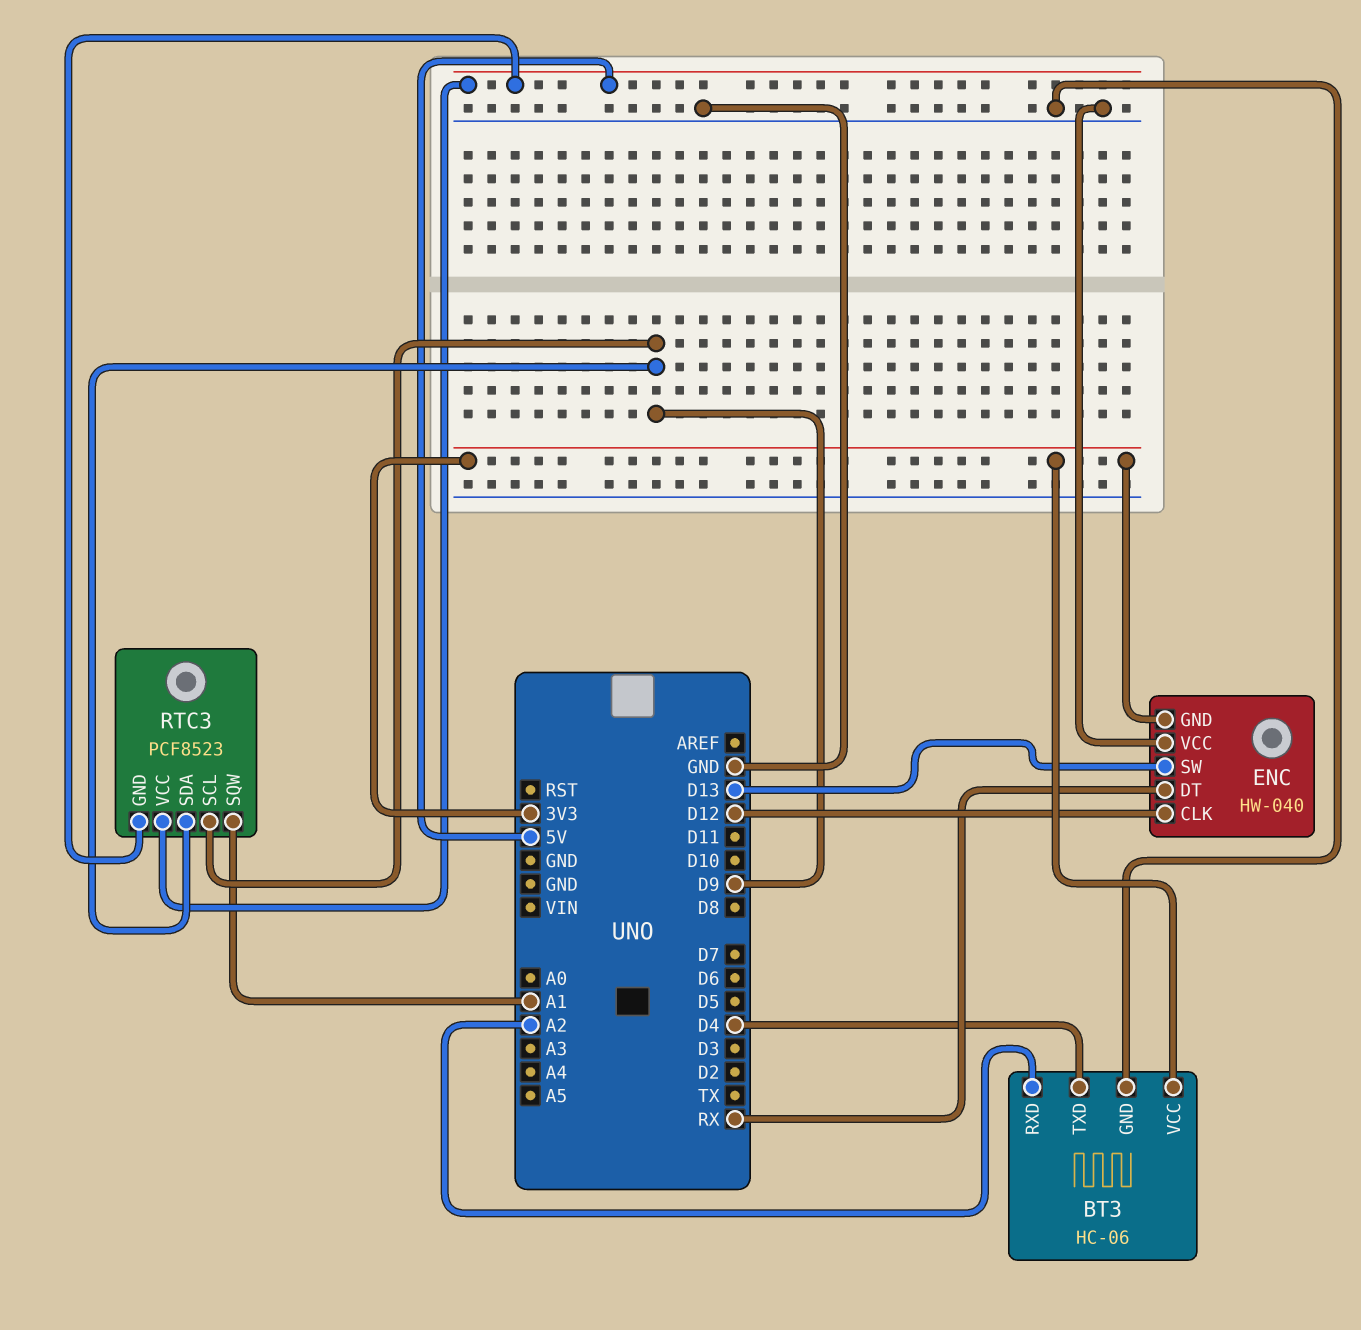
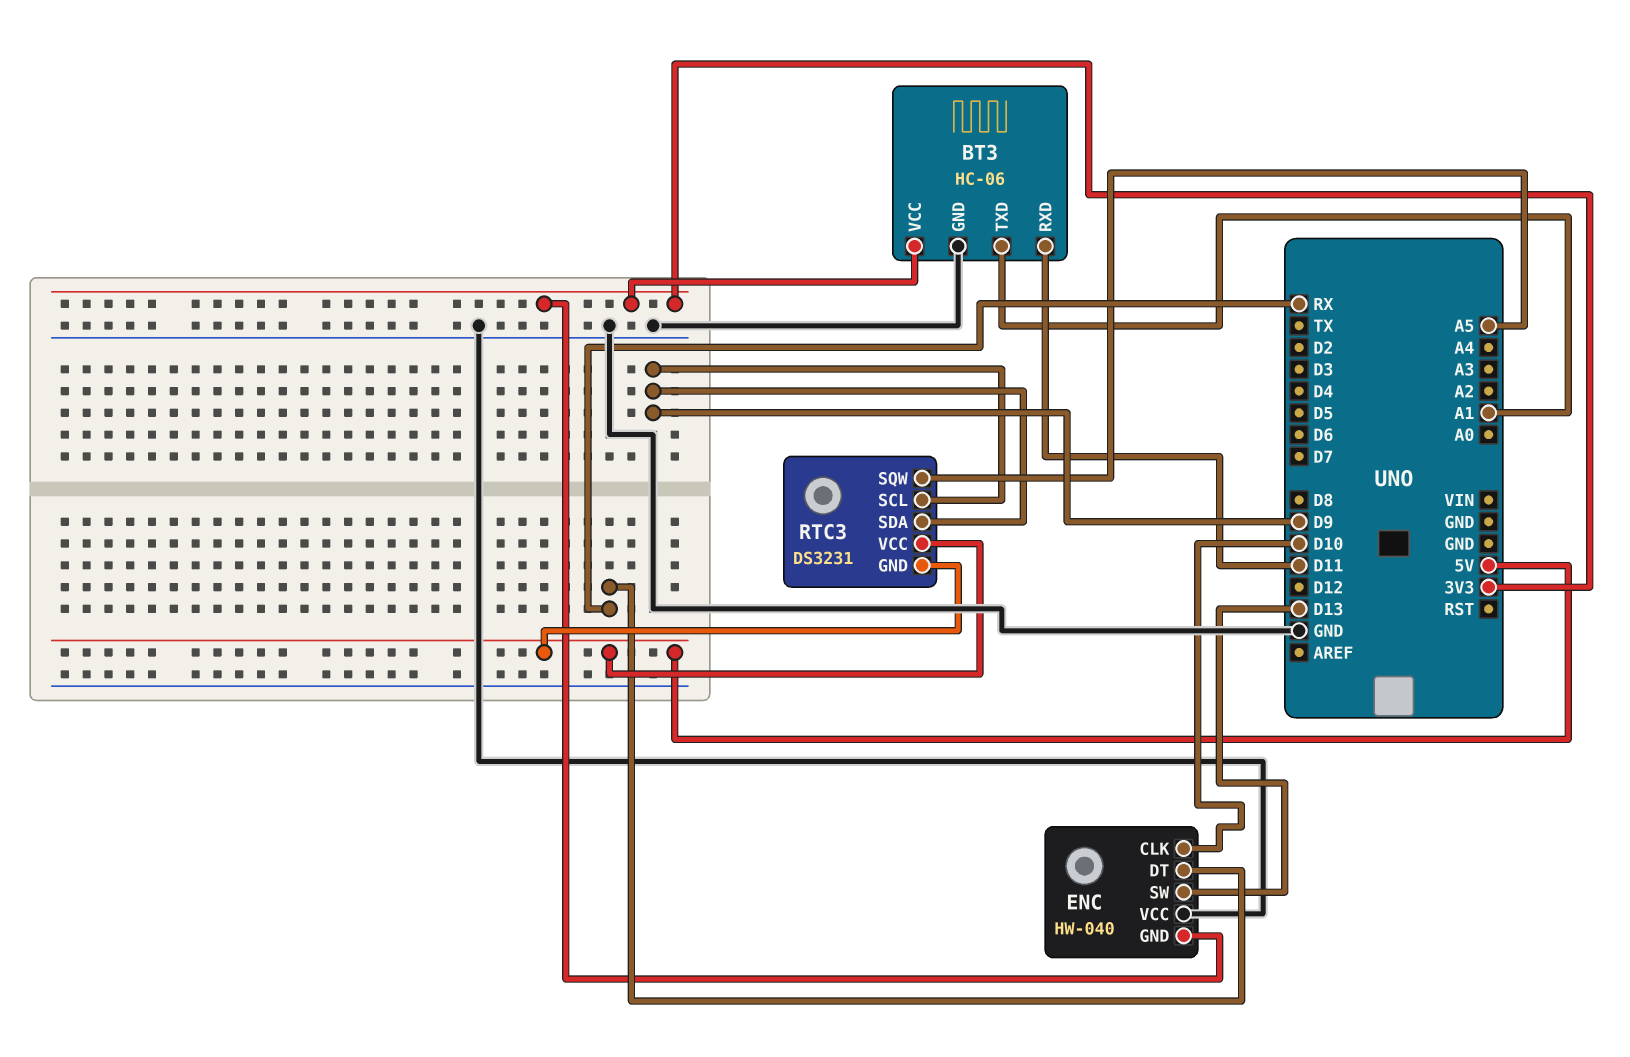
BT3 pin RXD: A2 -> D11
BT3 pin TXD: D4 -> A1
ENC pin CLK: D12 -> D10
RTC3: PCF8523 -> DS3231
RTC3 pin SQW: A1 -> A5

